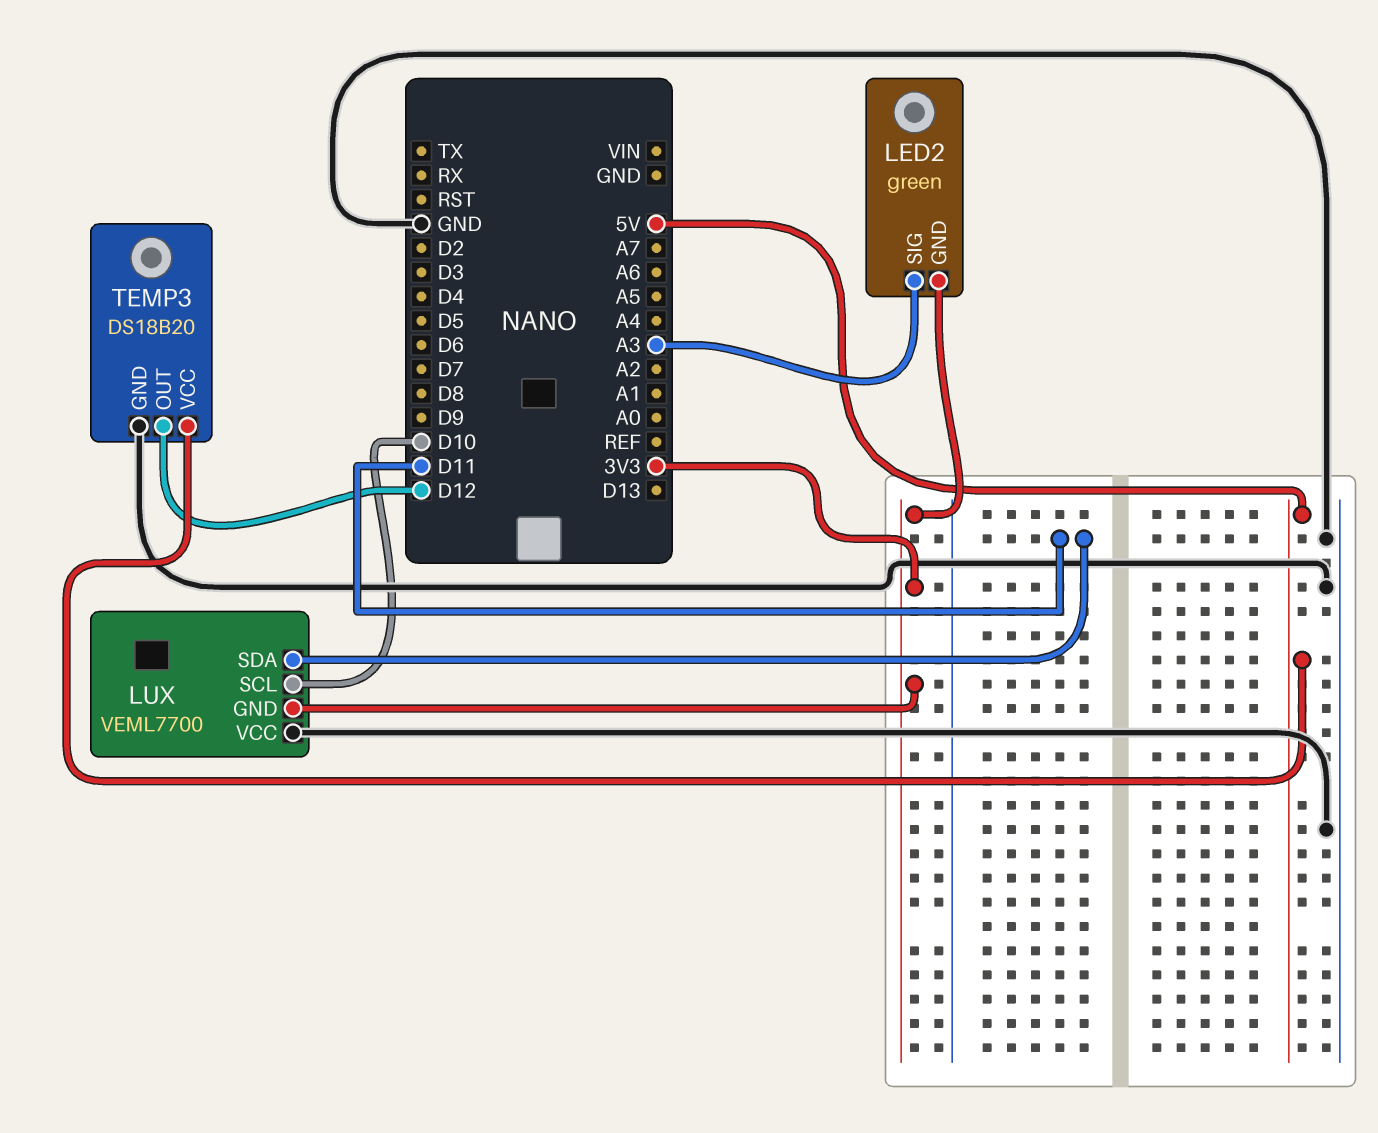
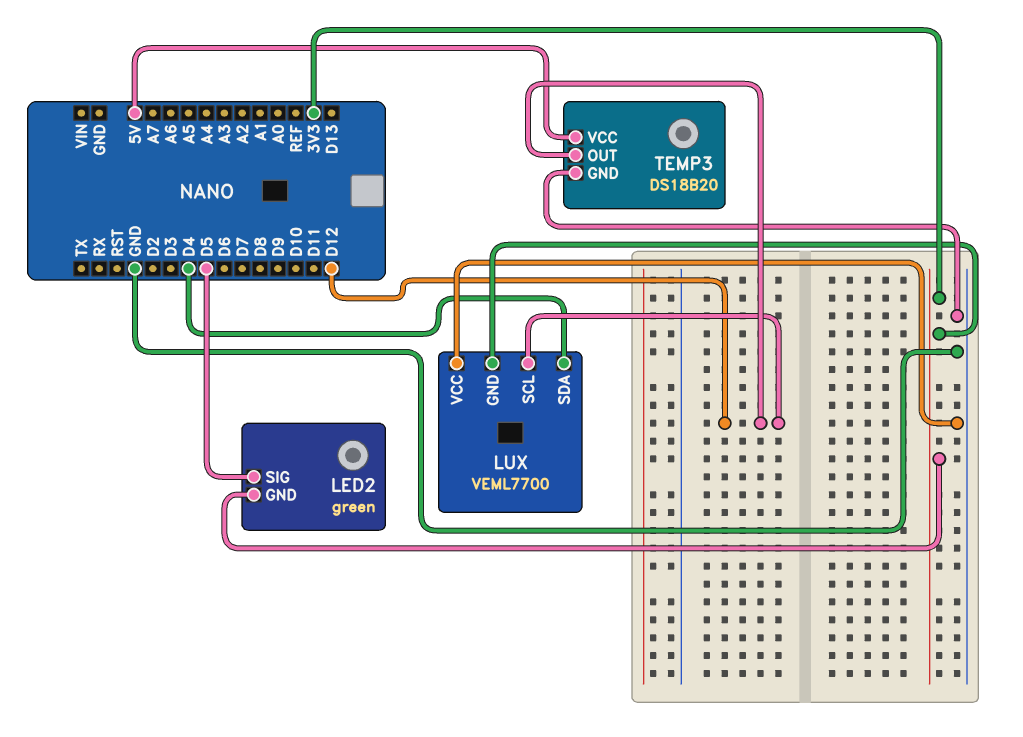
LED2 pin SIG: A3 -> D5
LUX pin SCL: D10 -> D12
LUX pin SDA: D11 -> D4

